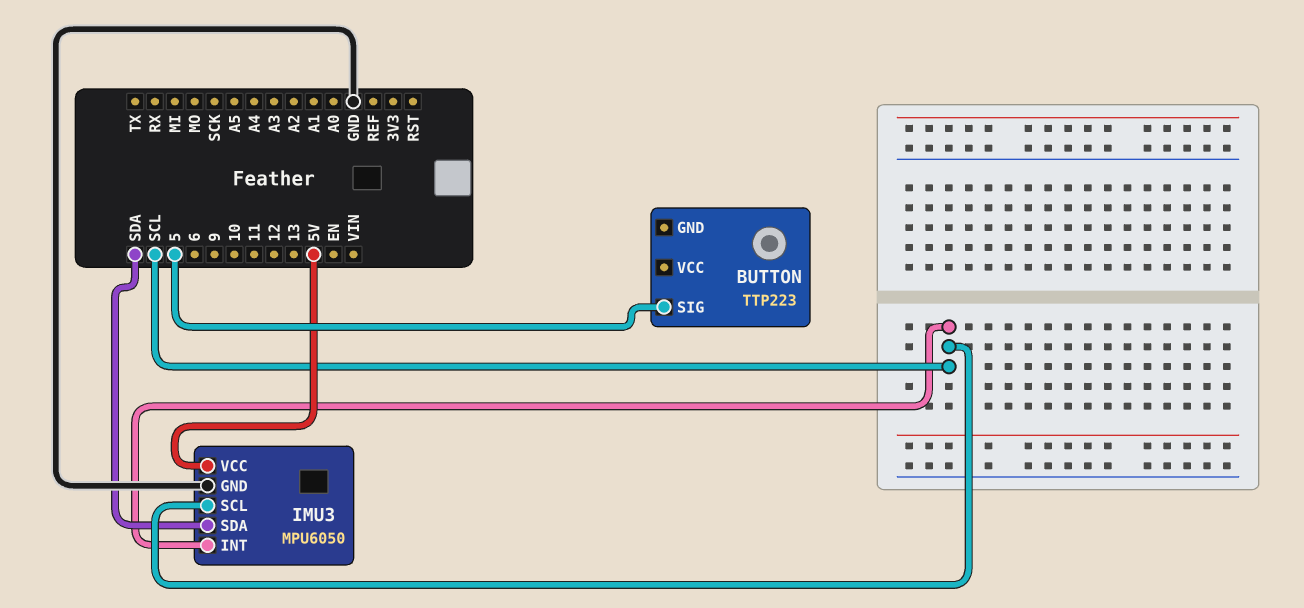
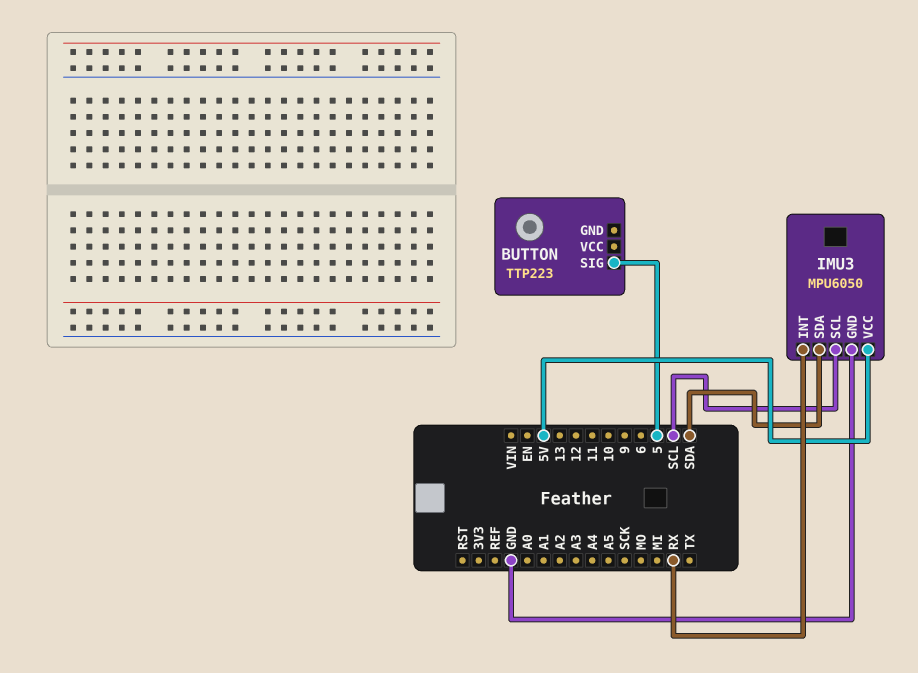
IMU3 pin INT: SCL -> RX

